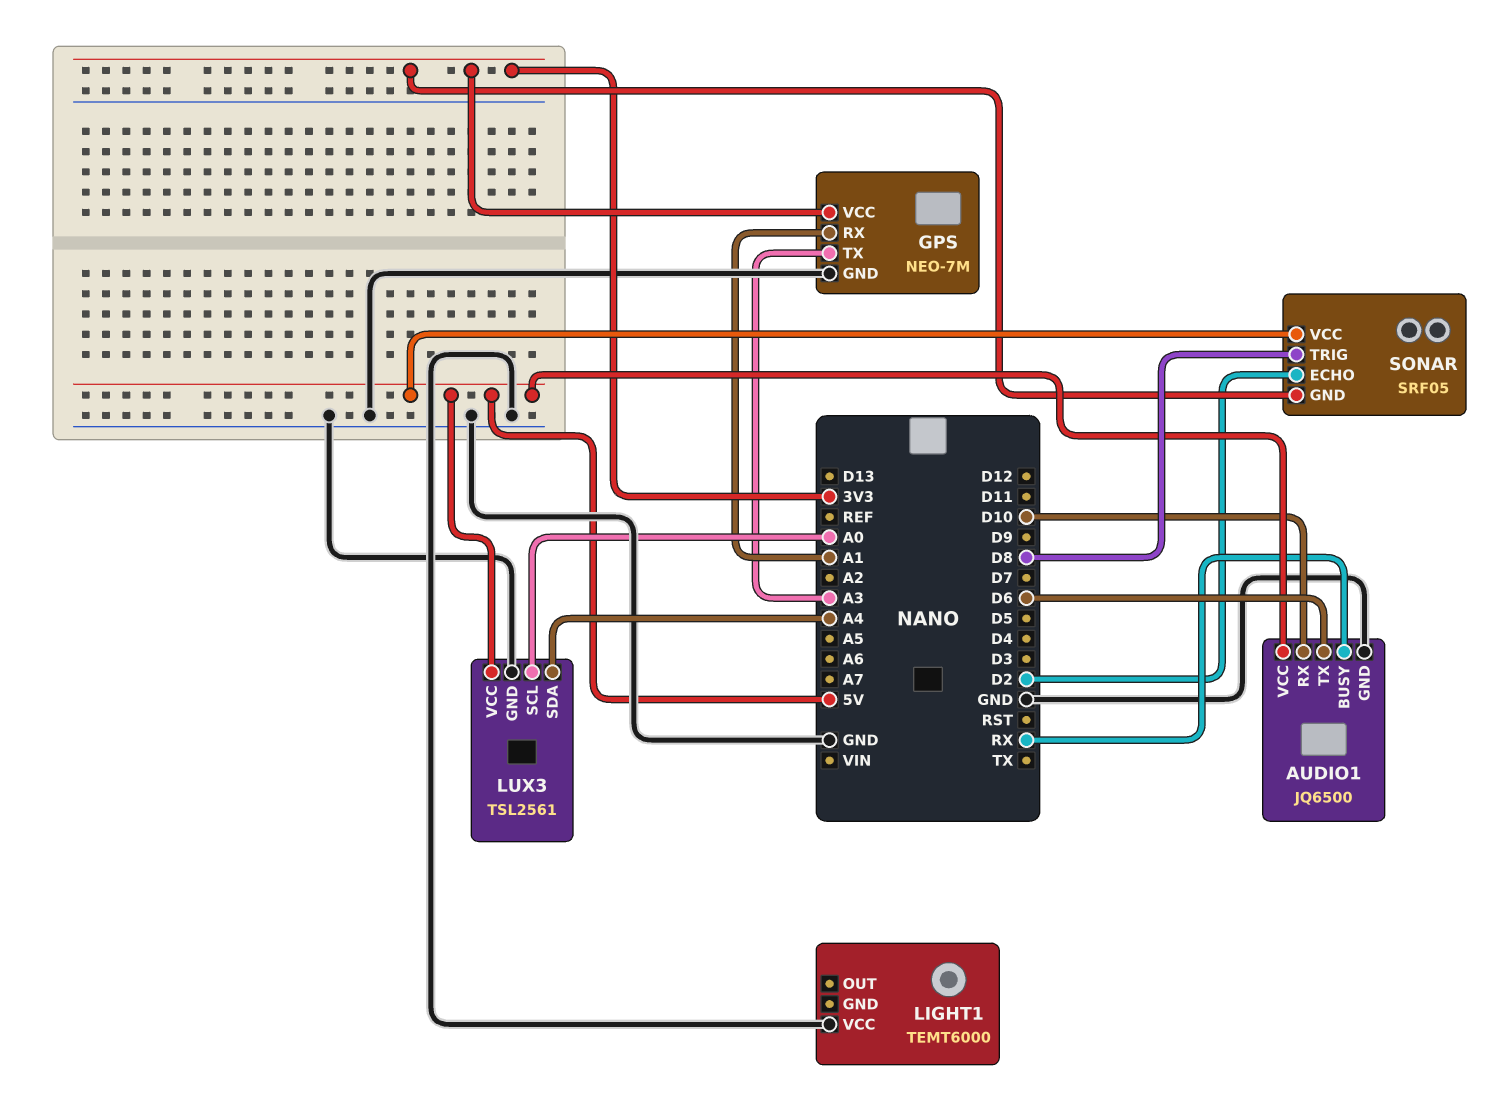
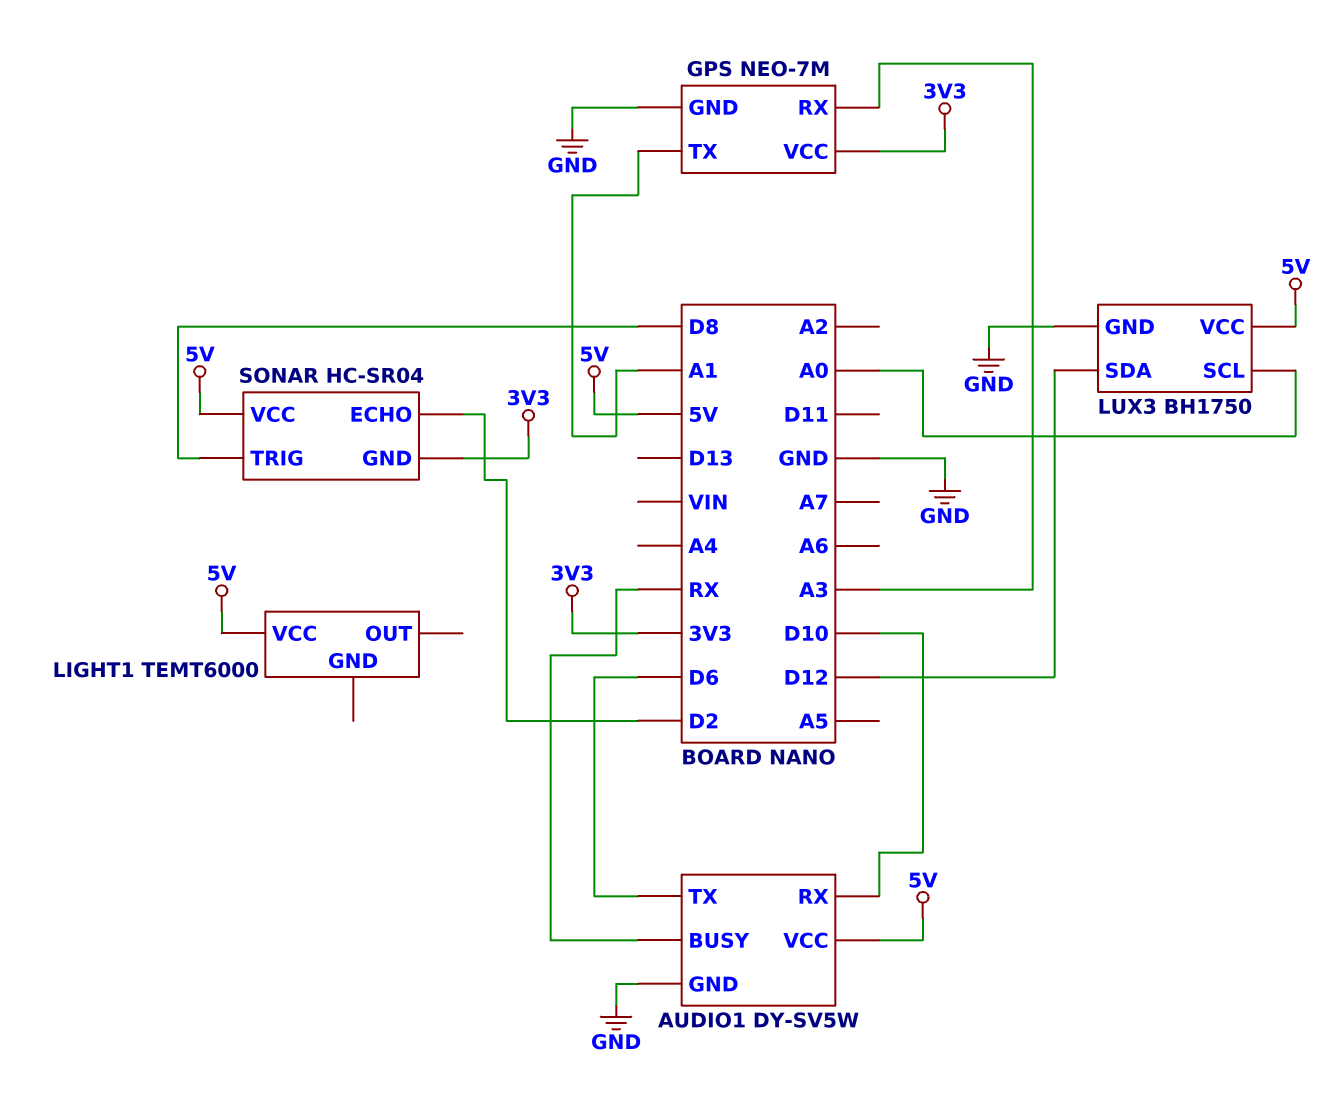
AUDIO1: JQ6500 -> DY-SV5W
GPS pin RX: A1 -> A3
GPS pin TX: A3 -> A1
LIGHT1 pin VCC: GND -> 5V
LUX3: TSL2561 -> BH1750
LUX3 pin SDA: A4 -> D12
SONAR: SRF05 -> HC-SR04

